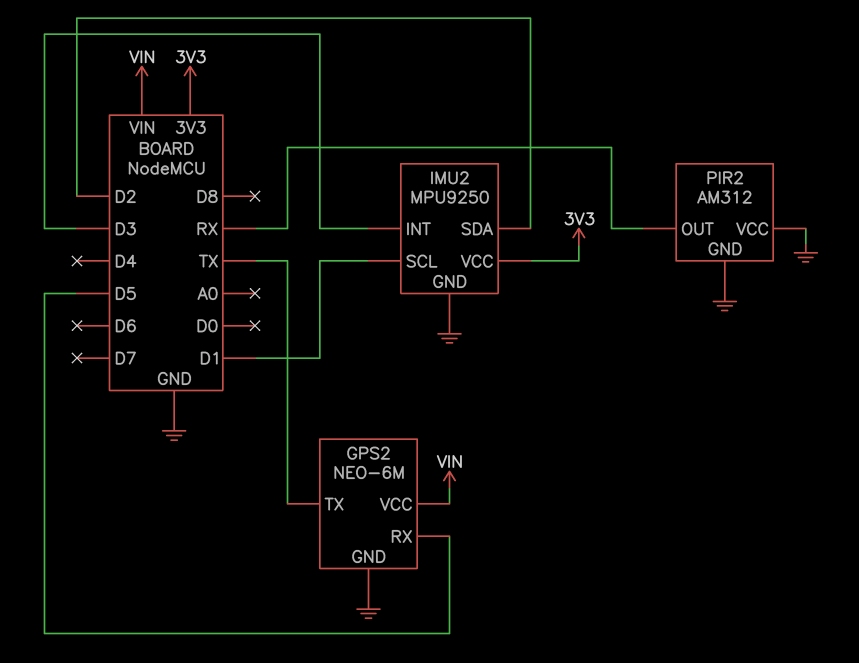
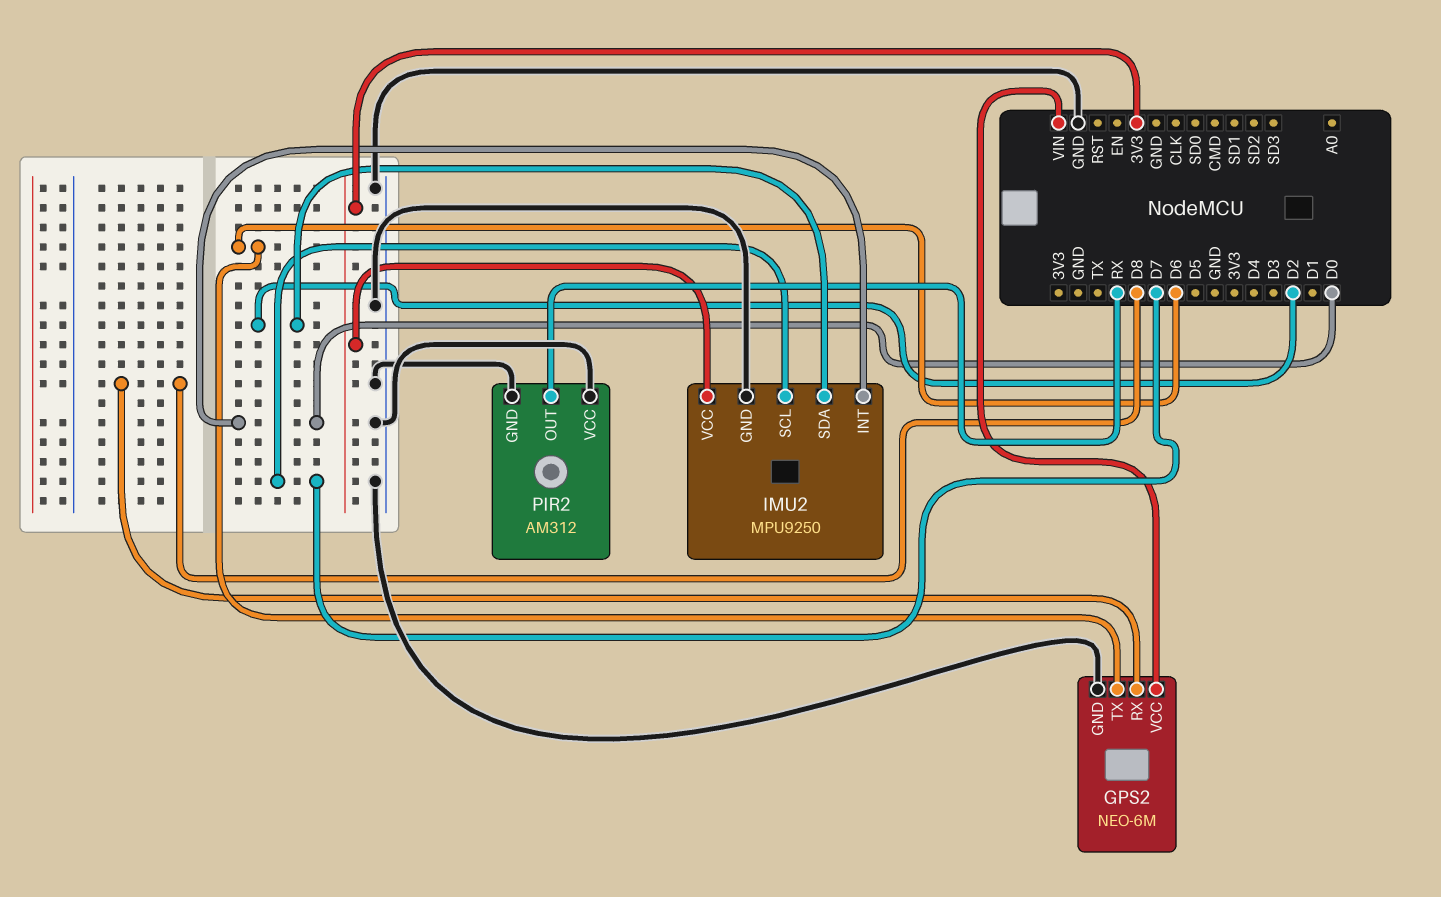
GPS2 pin RX: D5 -> D8
GPS2 pin TX: TX -> D6
IMU2 pin INT: D3 -> D0
IMU2 pin SCL: D1 -> D7

